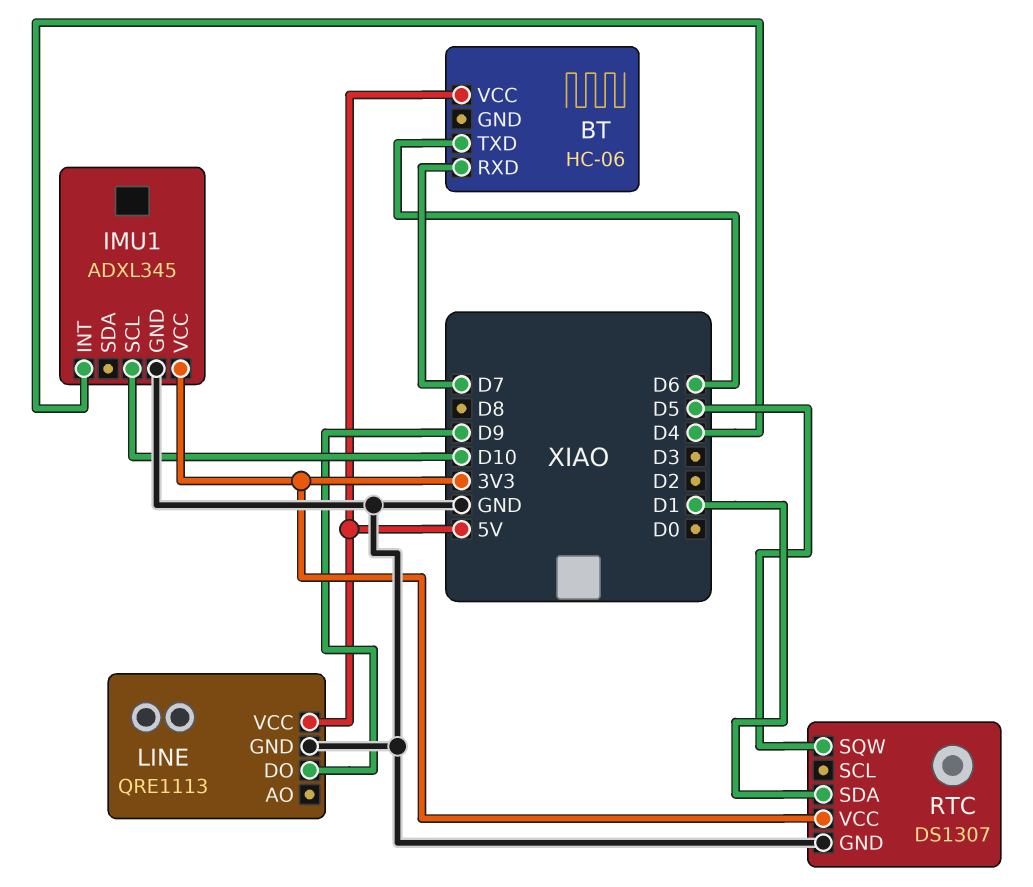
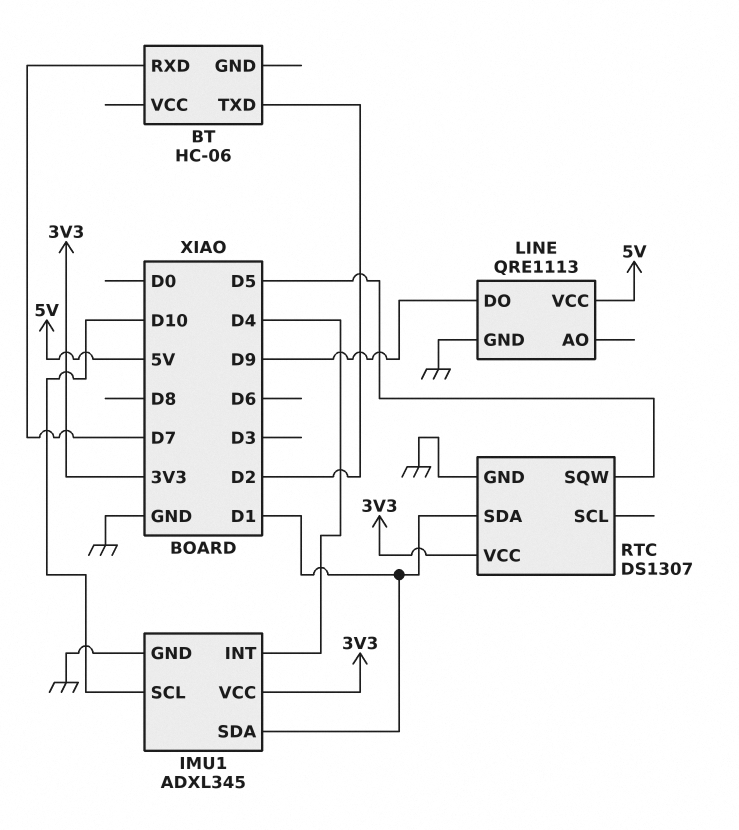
BT pin TXD: D6 -> D2
BT pin VCC: 5V -> none
IMU1 pin SDA: none -> D1

